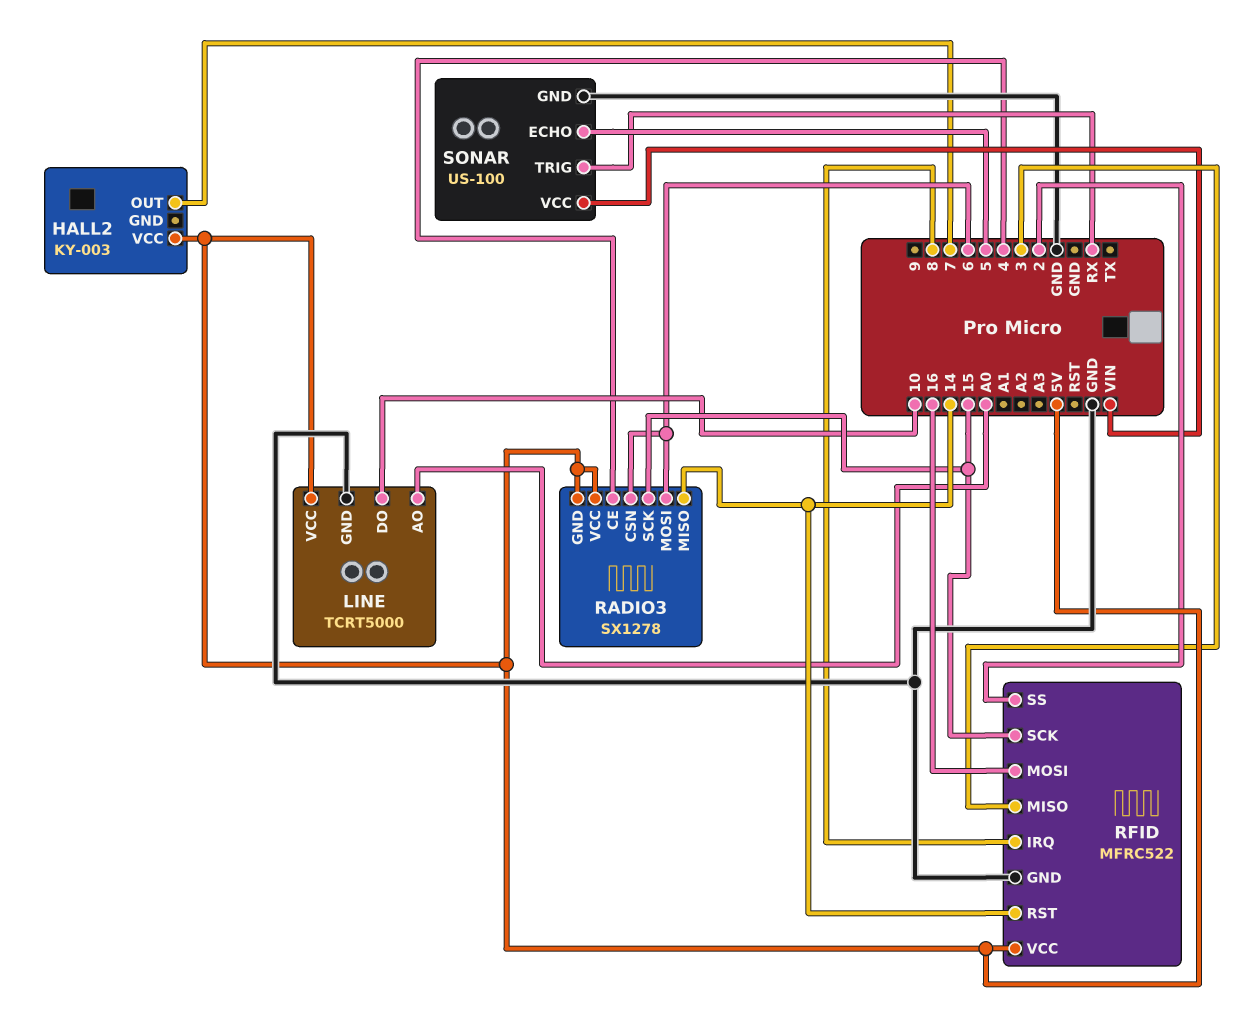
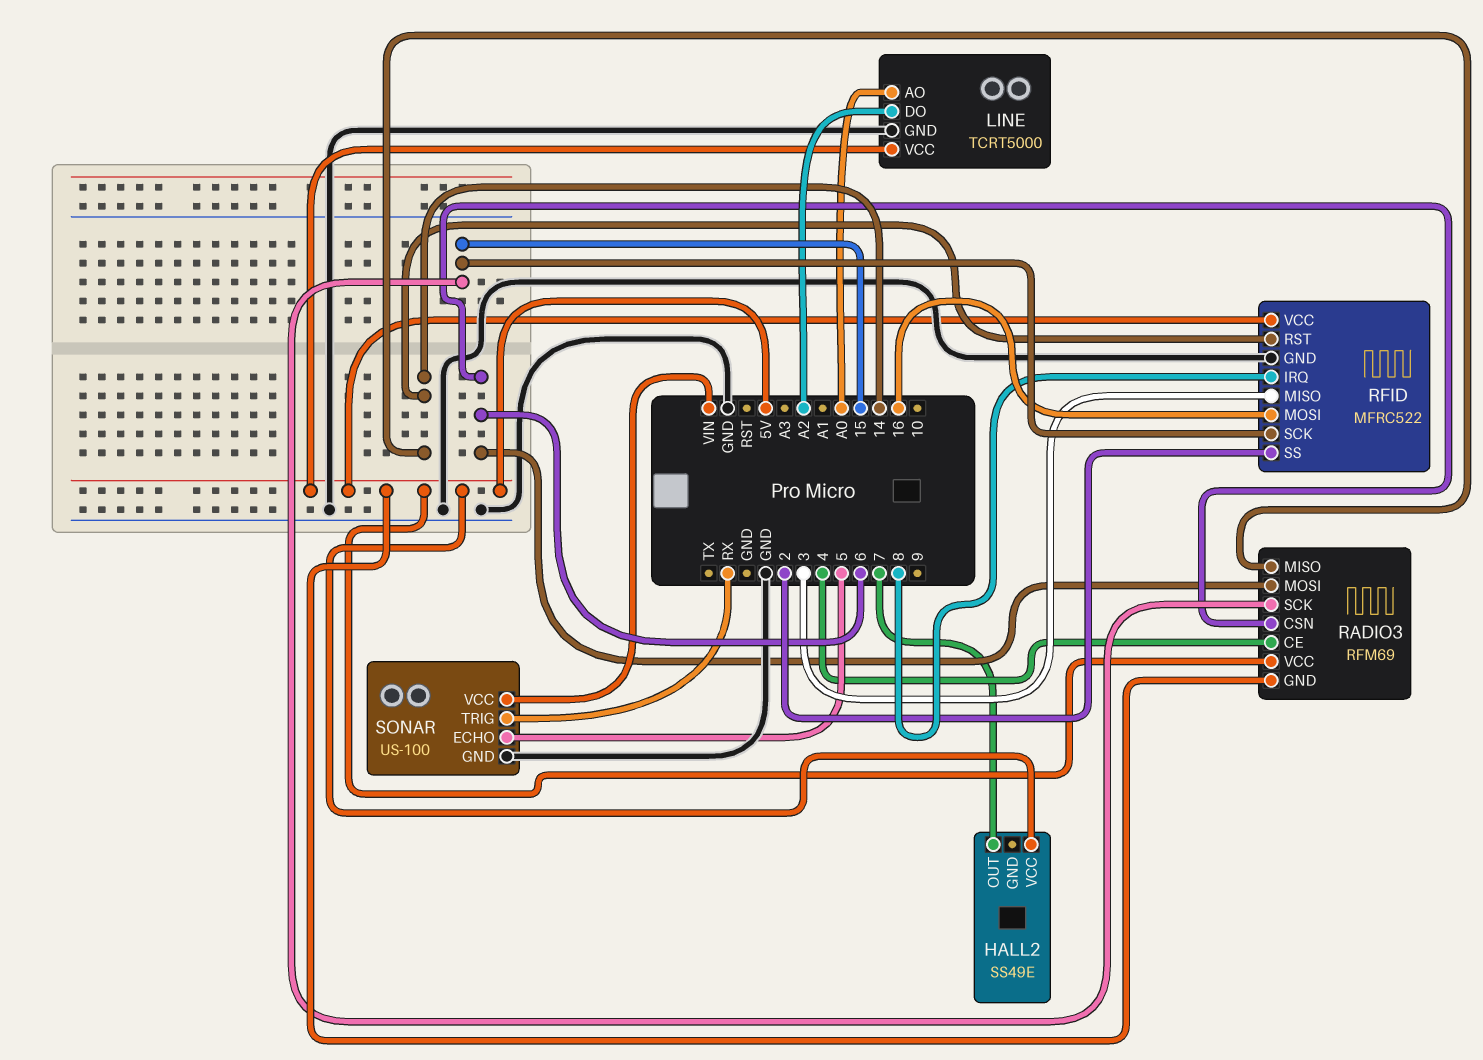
HALL2: KY-003 -> SS49E
LINE pin DO: 10 -> A2
RADIO3: SX1278 -> RFM69

